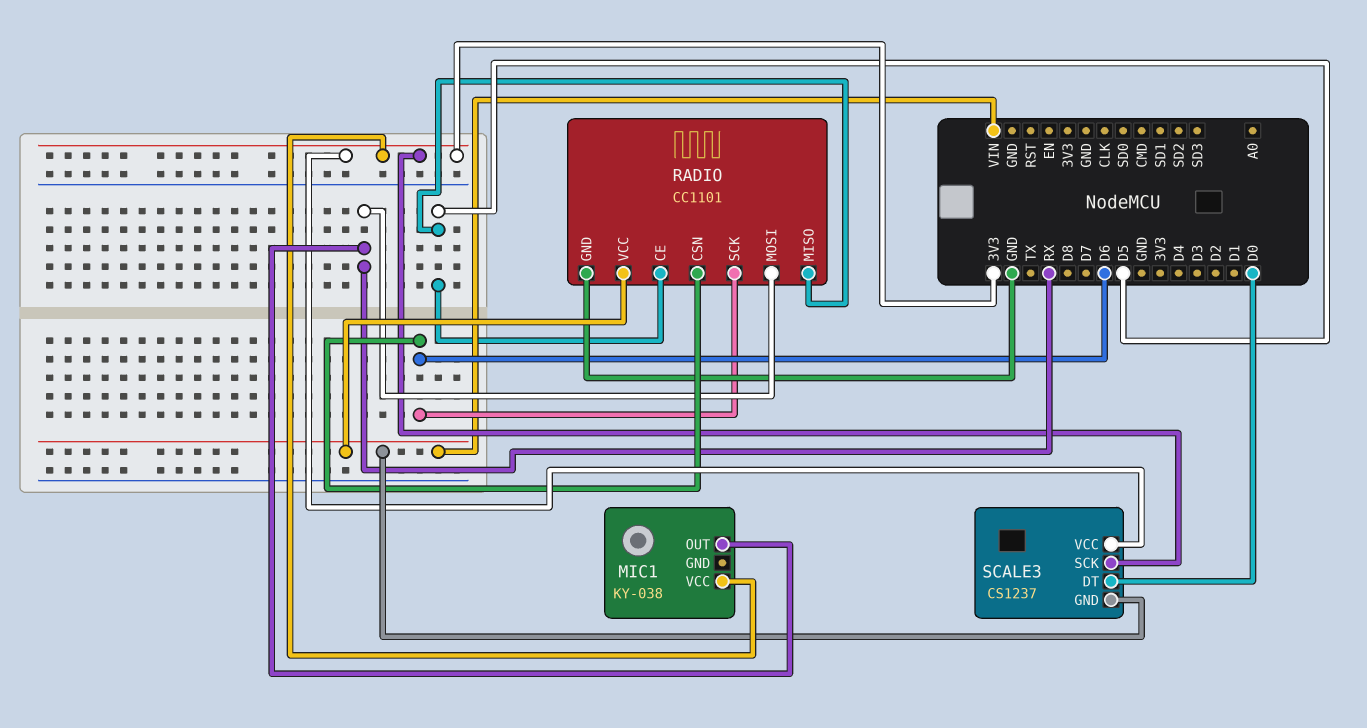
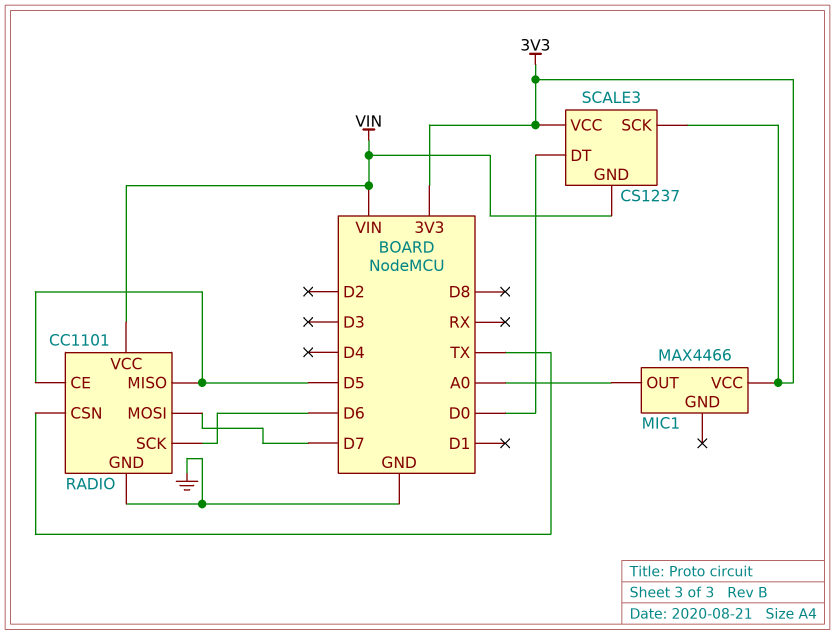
MIC1: KY-038 -> MAX4466
MIC1 pin OUT: RX -> A0
RADIO pin CSN: D6 -> TX
RADIO pin MOSI: RX -> D7

